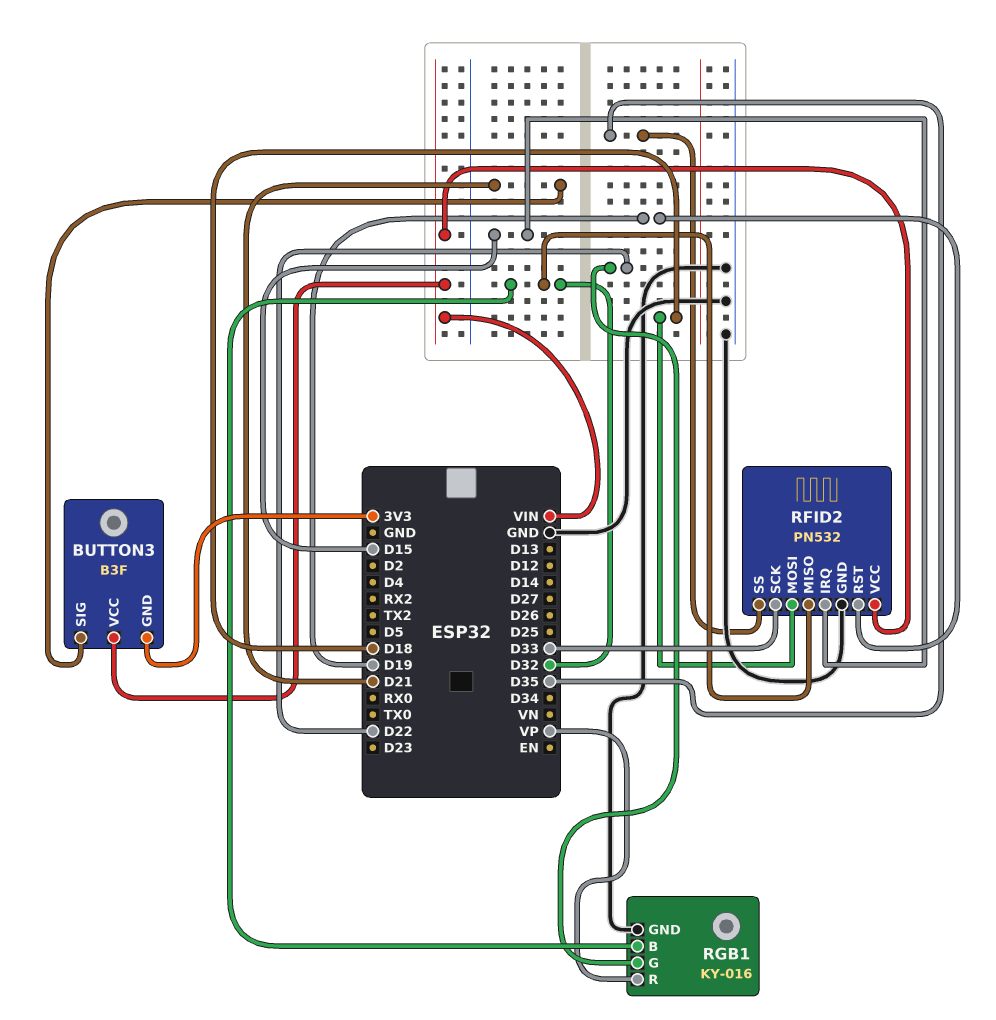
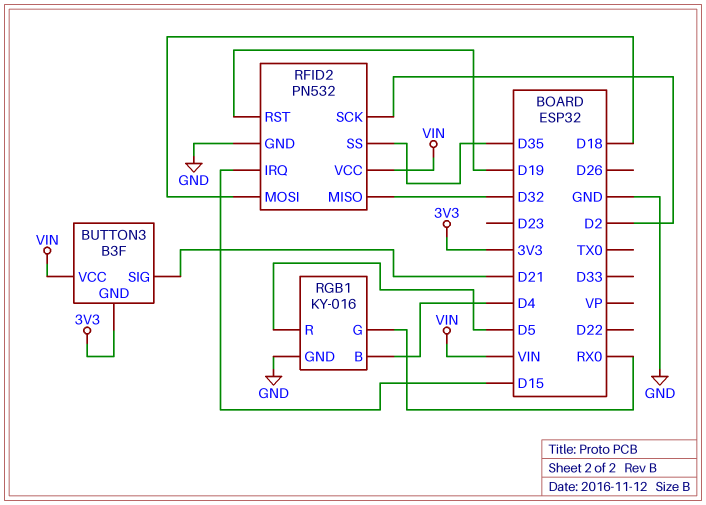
RFID2 pin SCK: D33 -> D2
RGB1 pin B: D32 -> D4
RGB1 pin G: D22 -> RX0
RGB1 pin R: VP -> D5

